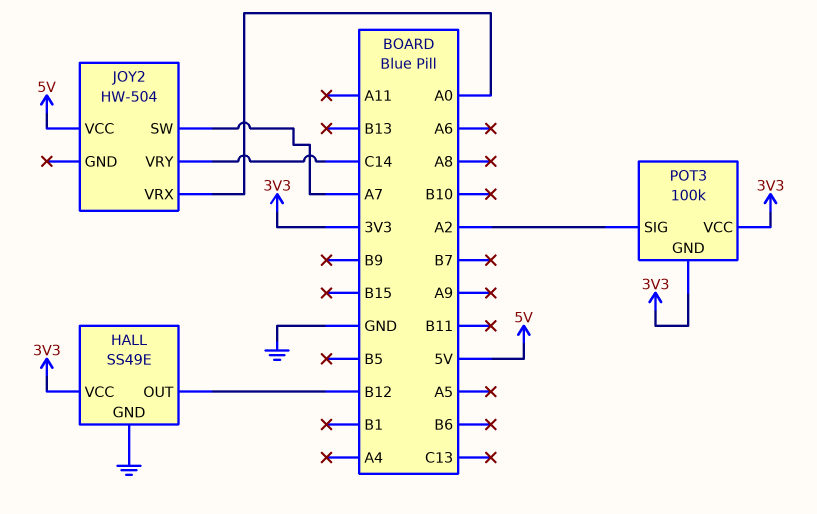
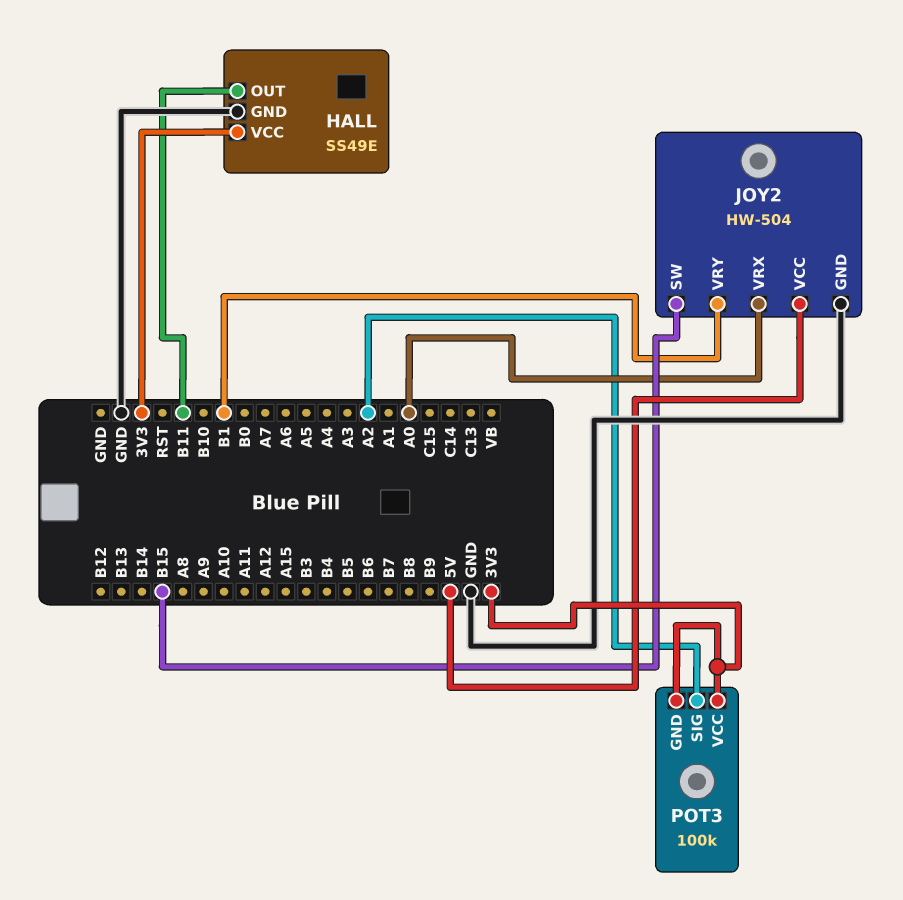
HALL pin OUT: B12 -> B11
JOY2 pin GND: none -> GND
JOY2 pin SW: A7 -> B15
JOY2 pin VRY: C14 -> B1

